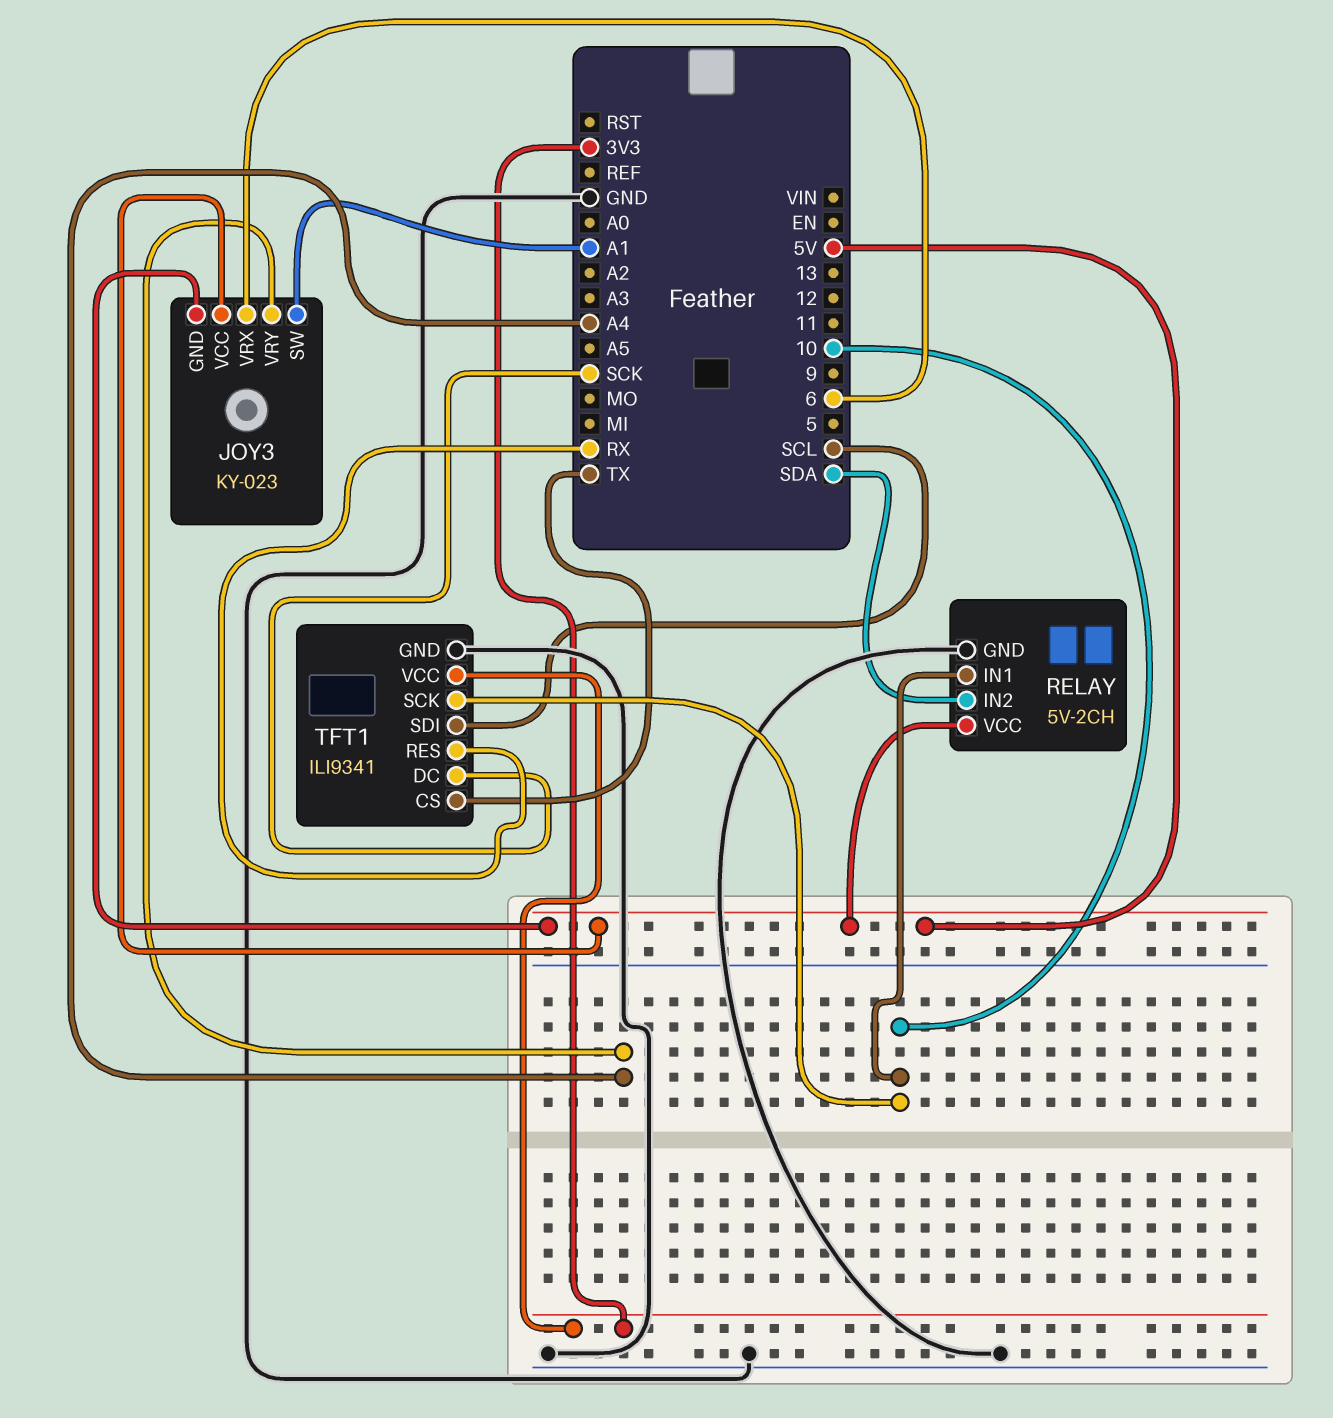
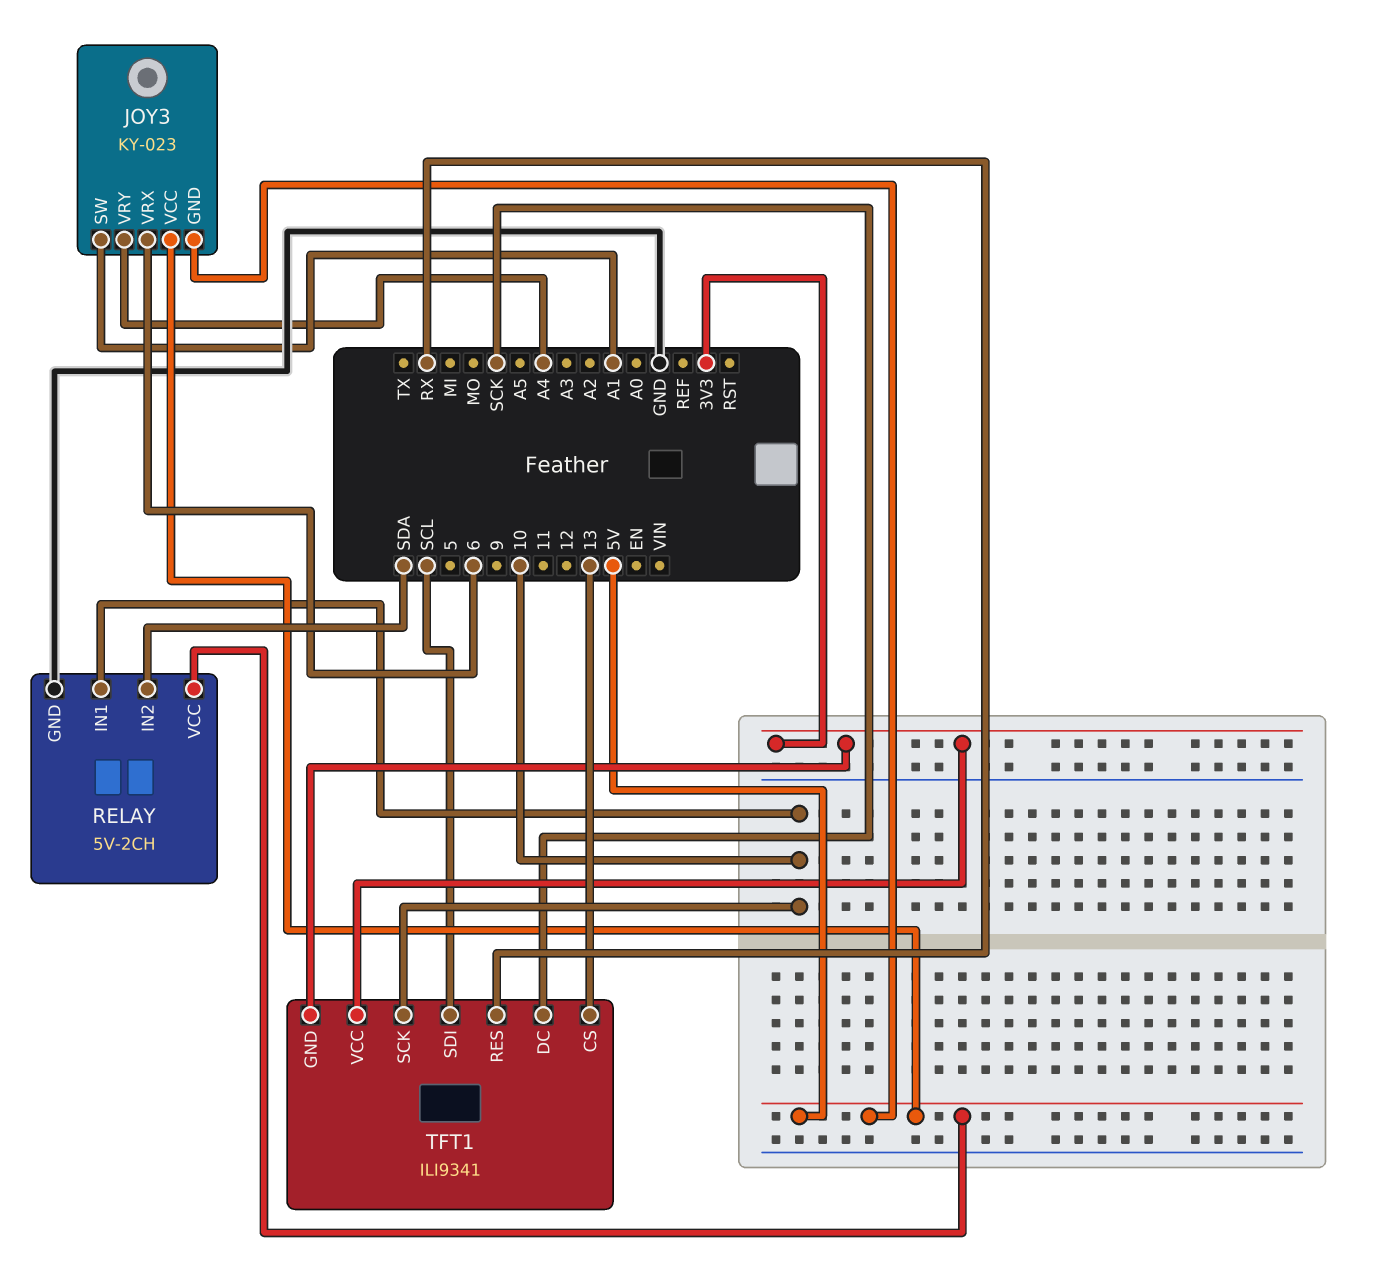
TFT1 pin CS: TX -> 13
TFT1 pin GND: GND -> 3V3

